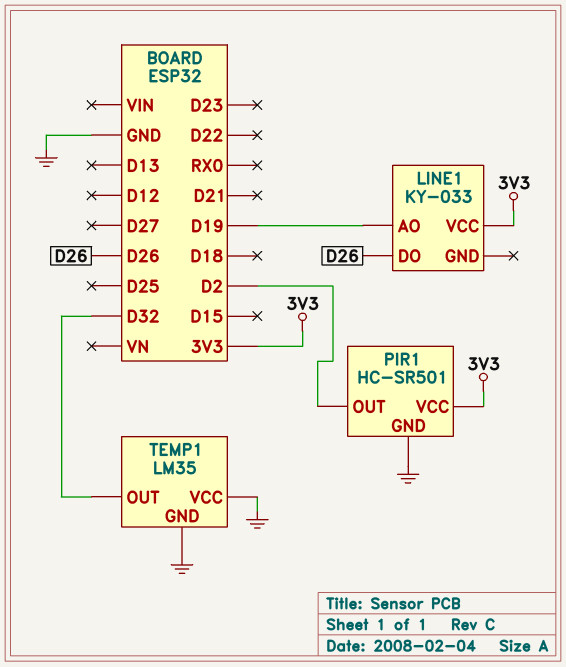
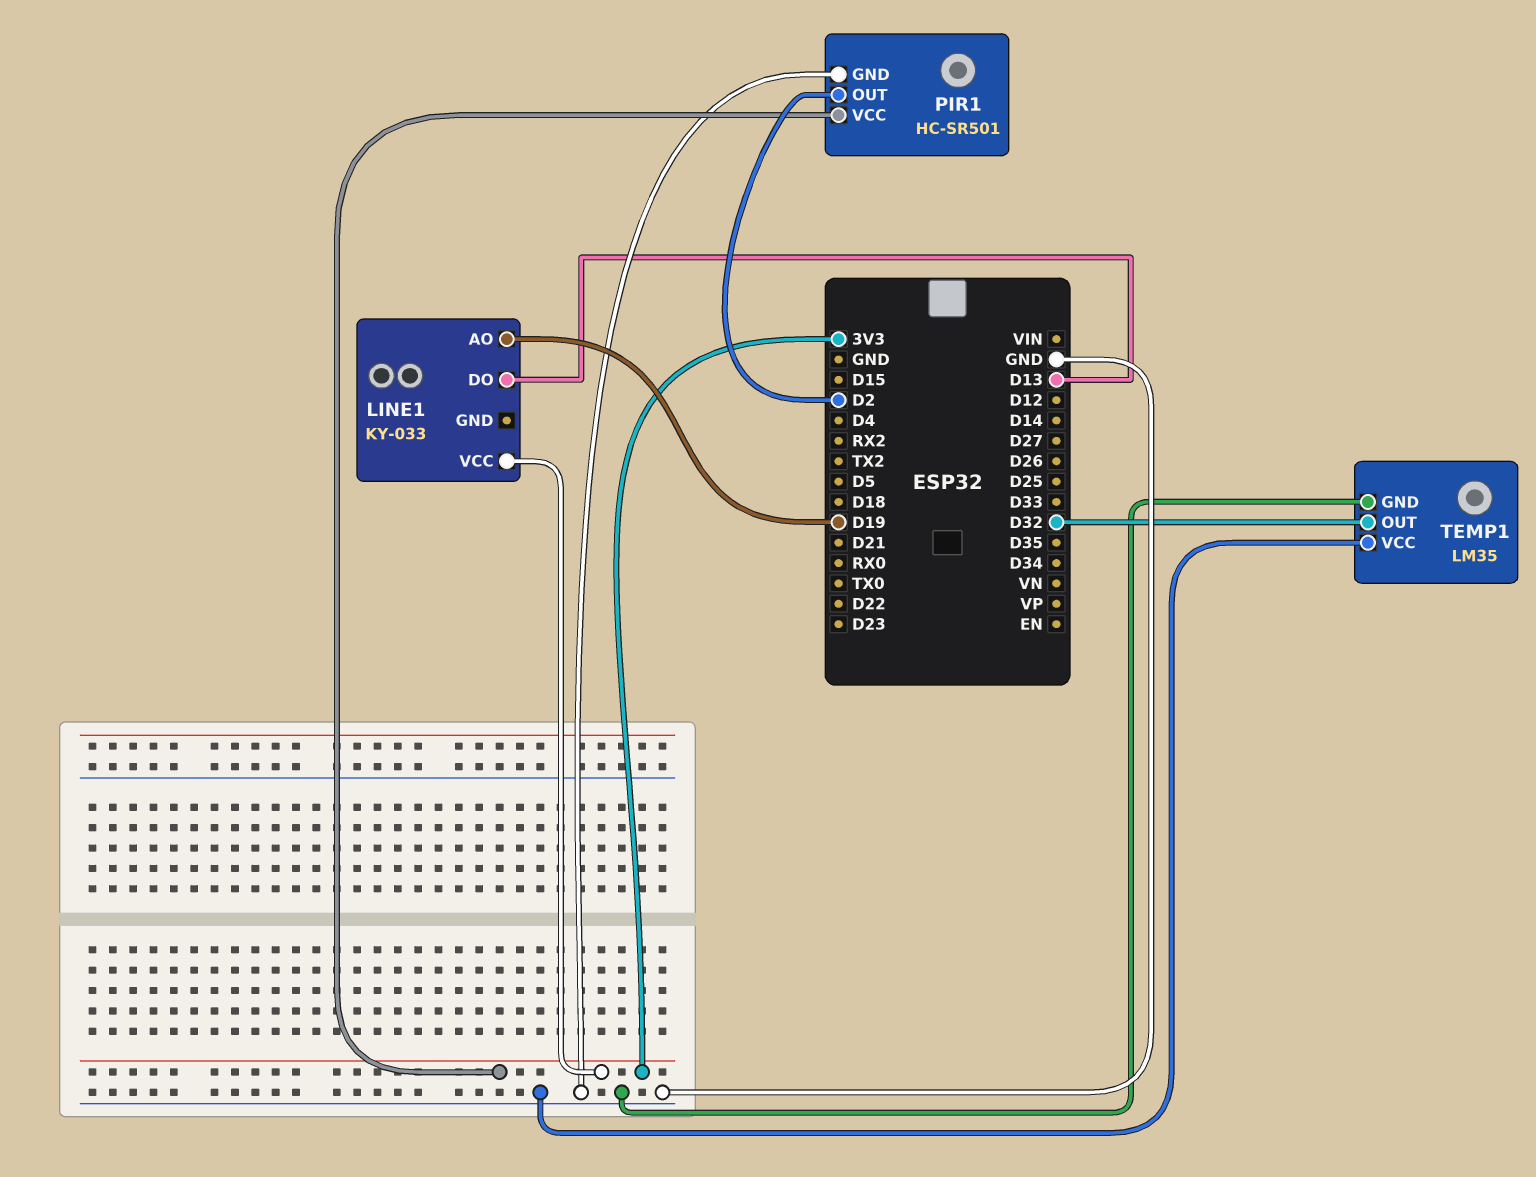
LINE1 pin DO: D26 -> D13

